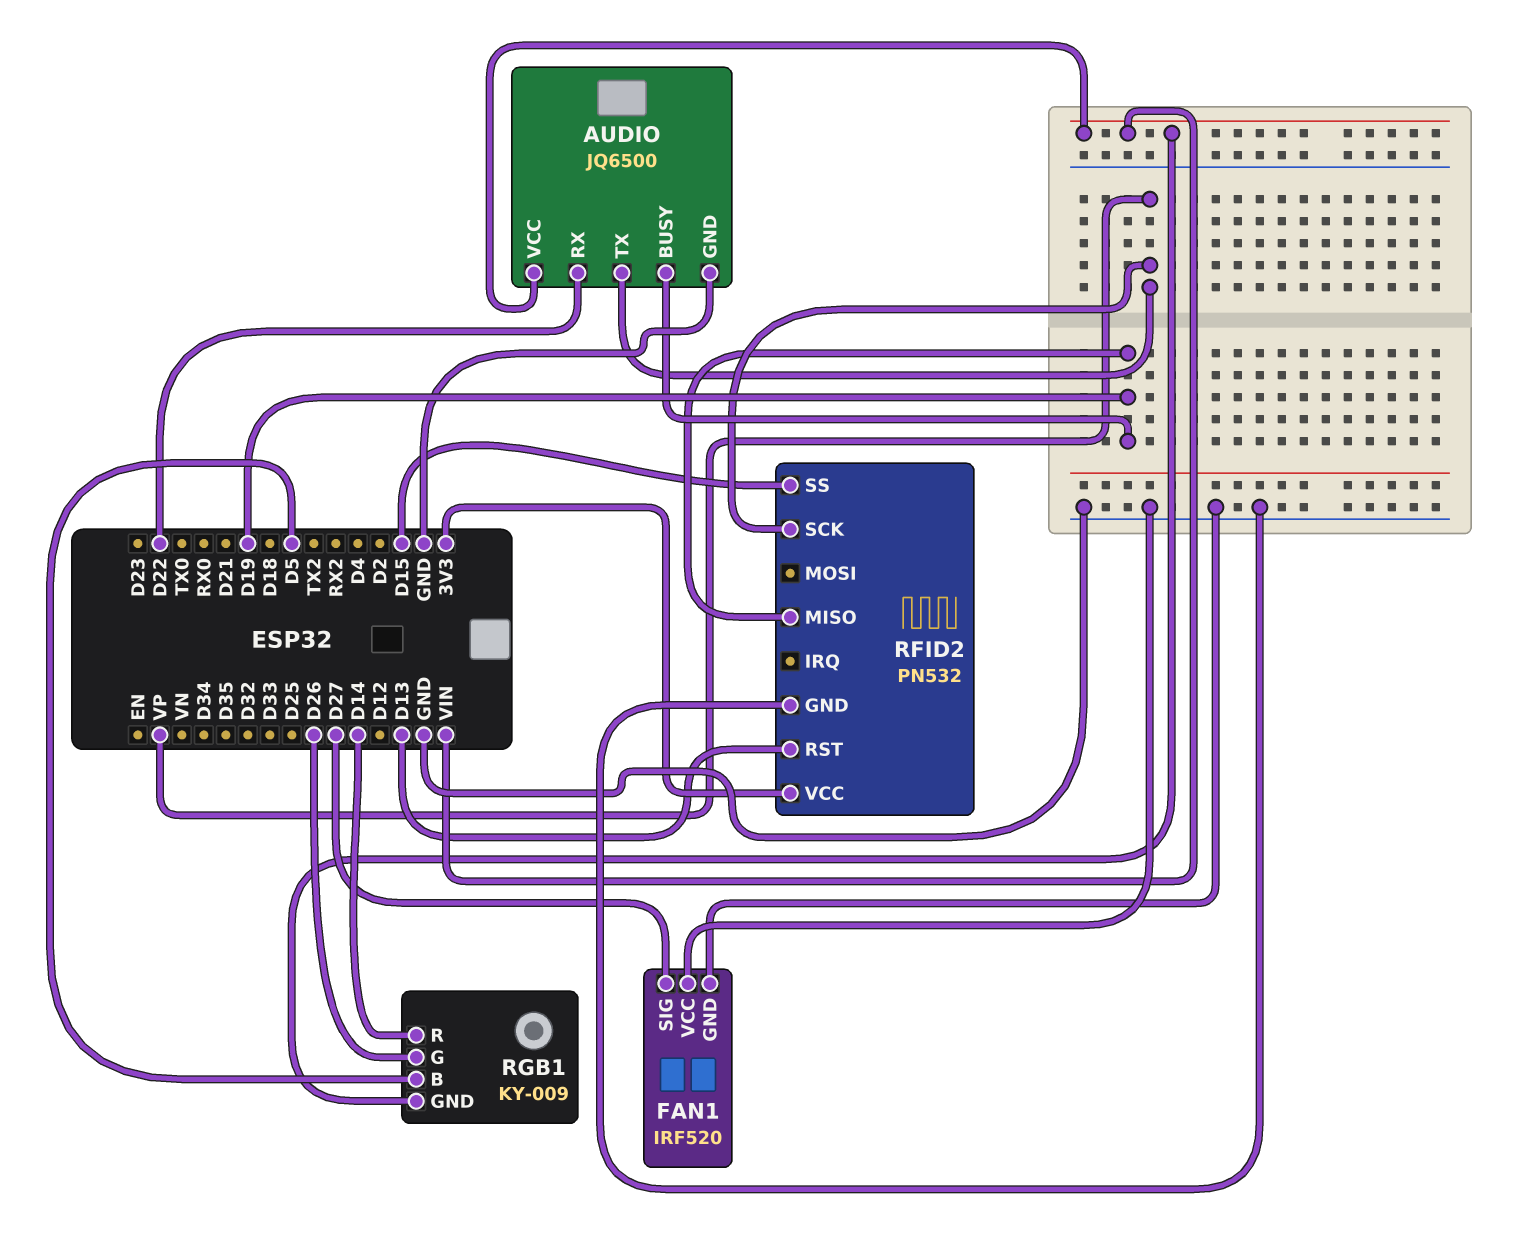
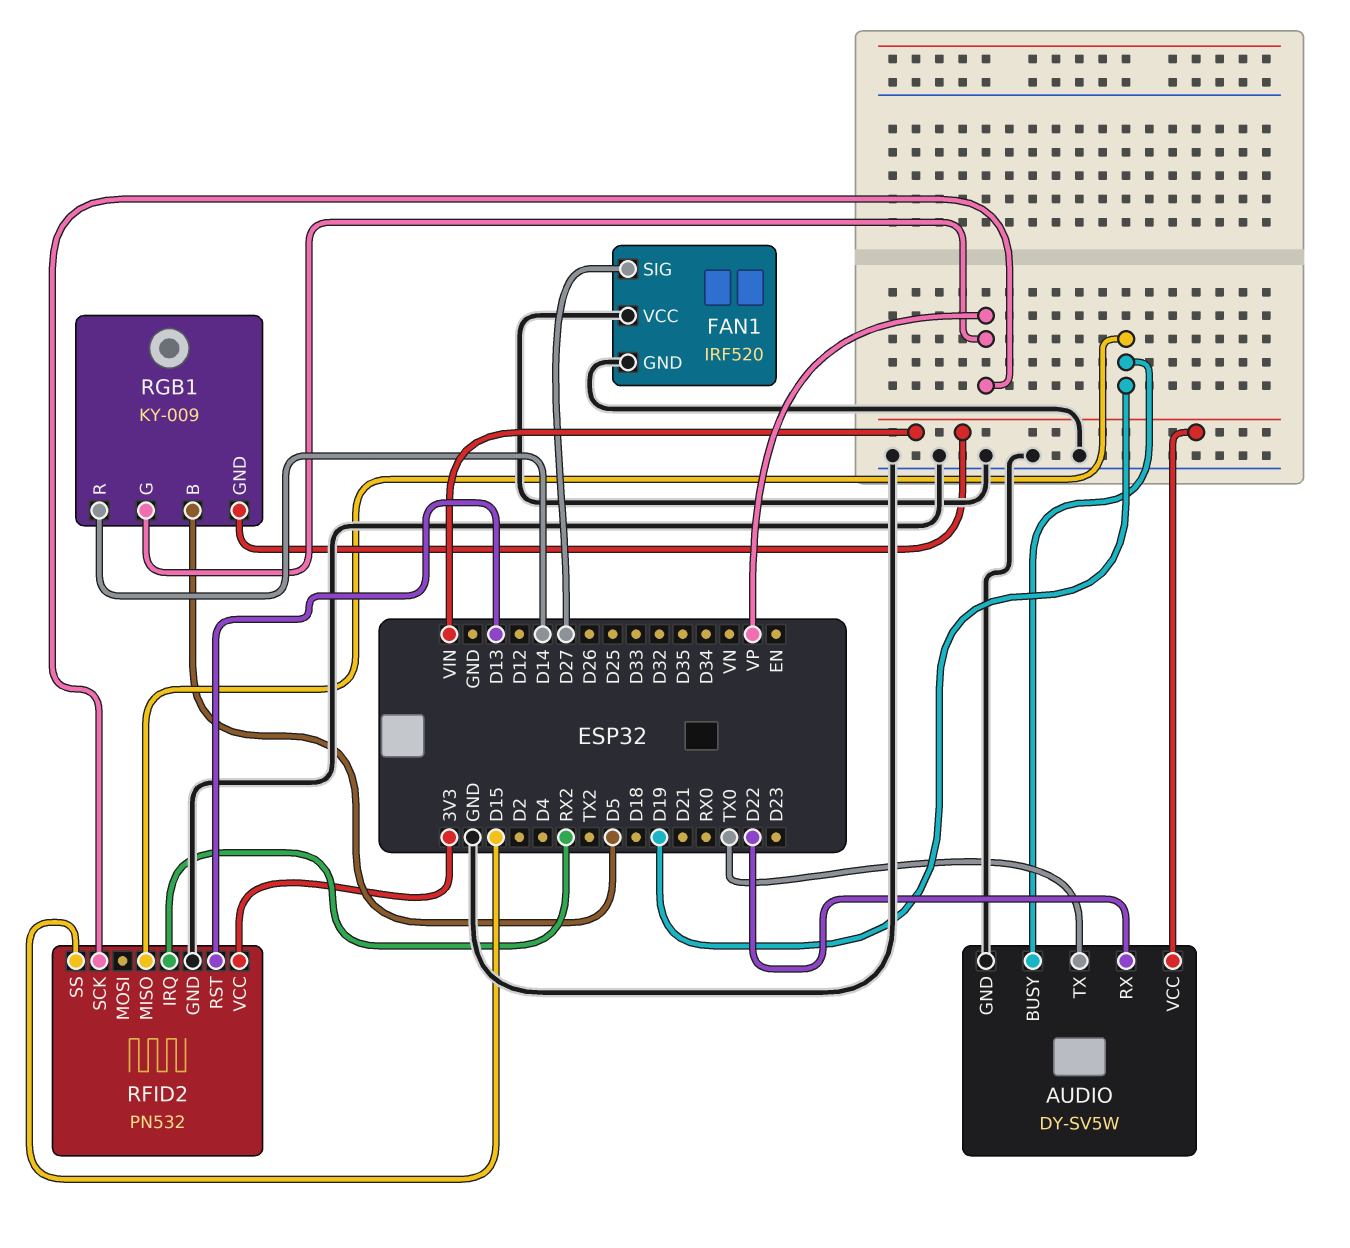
AUDIO: JQ6500 -> DY-SV5W
AUDIO pin TX: VP -> TX0
RFID2 pin IRQ: none -> RX2
RGB1 pin G: D26 -> VP

